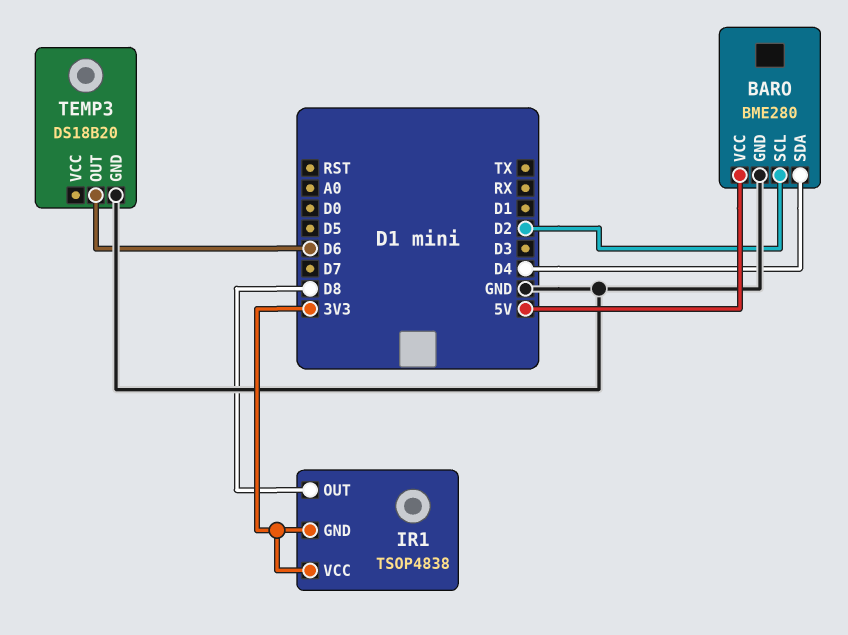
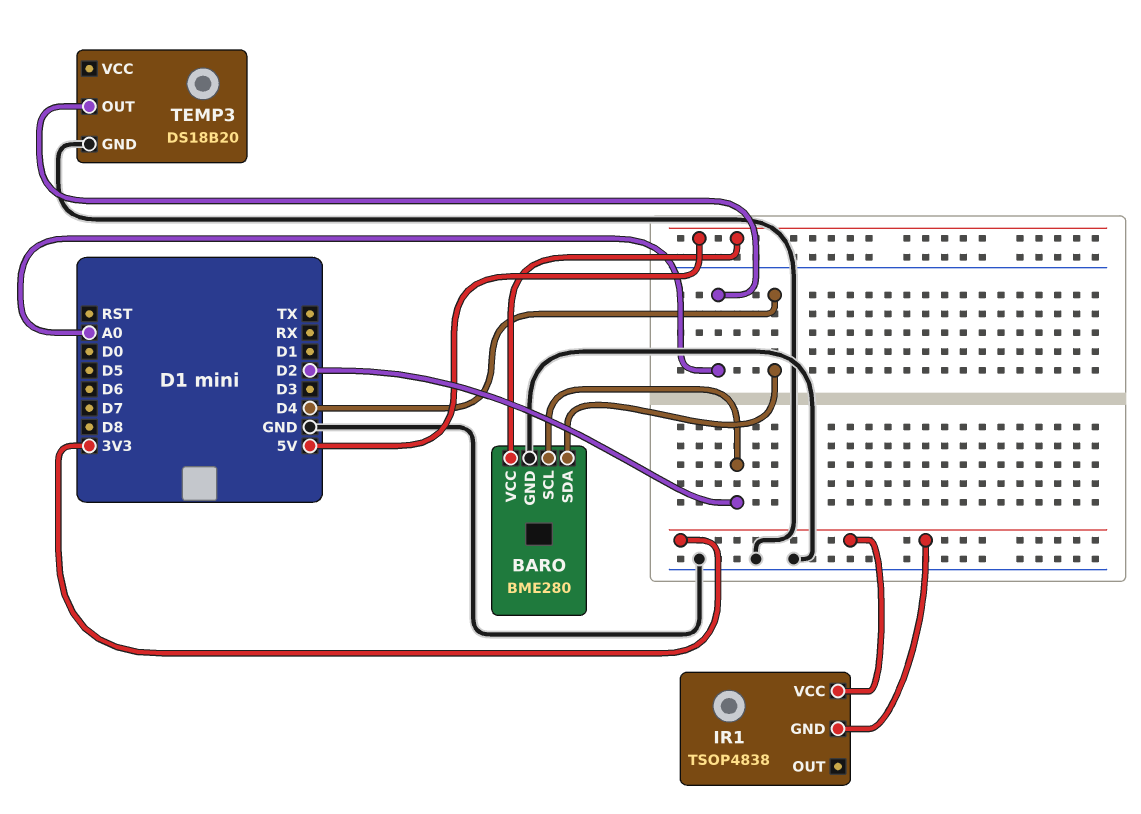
IR1 pin OUT: D8 -> none
TEMP3 pin OUT: D6 -> A0

